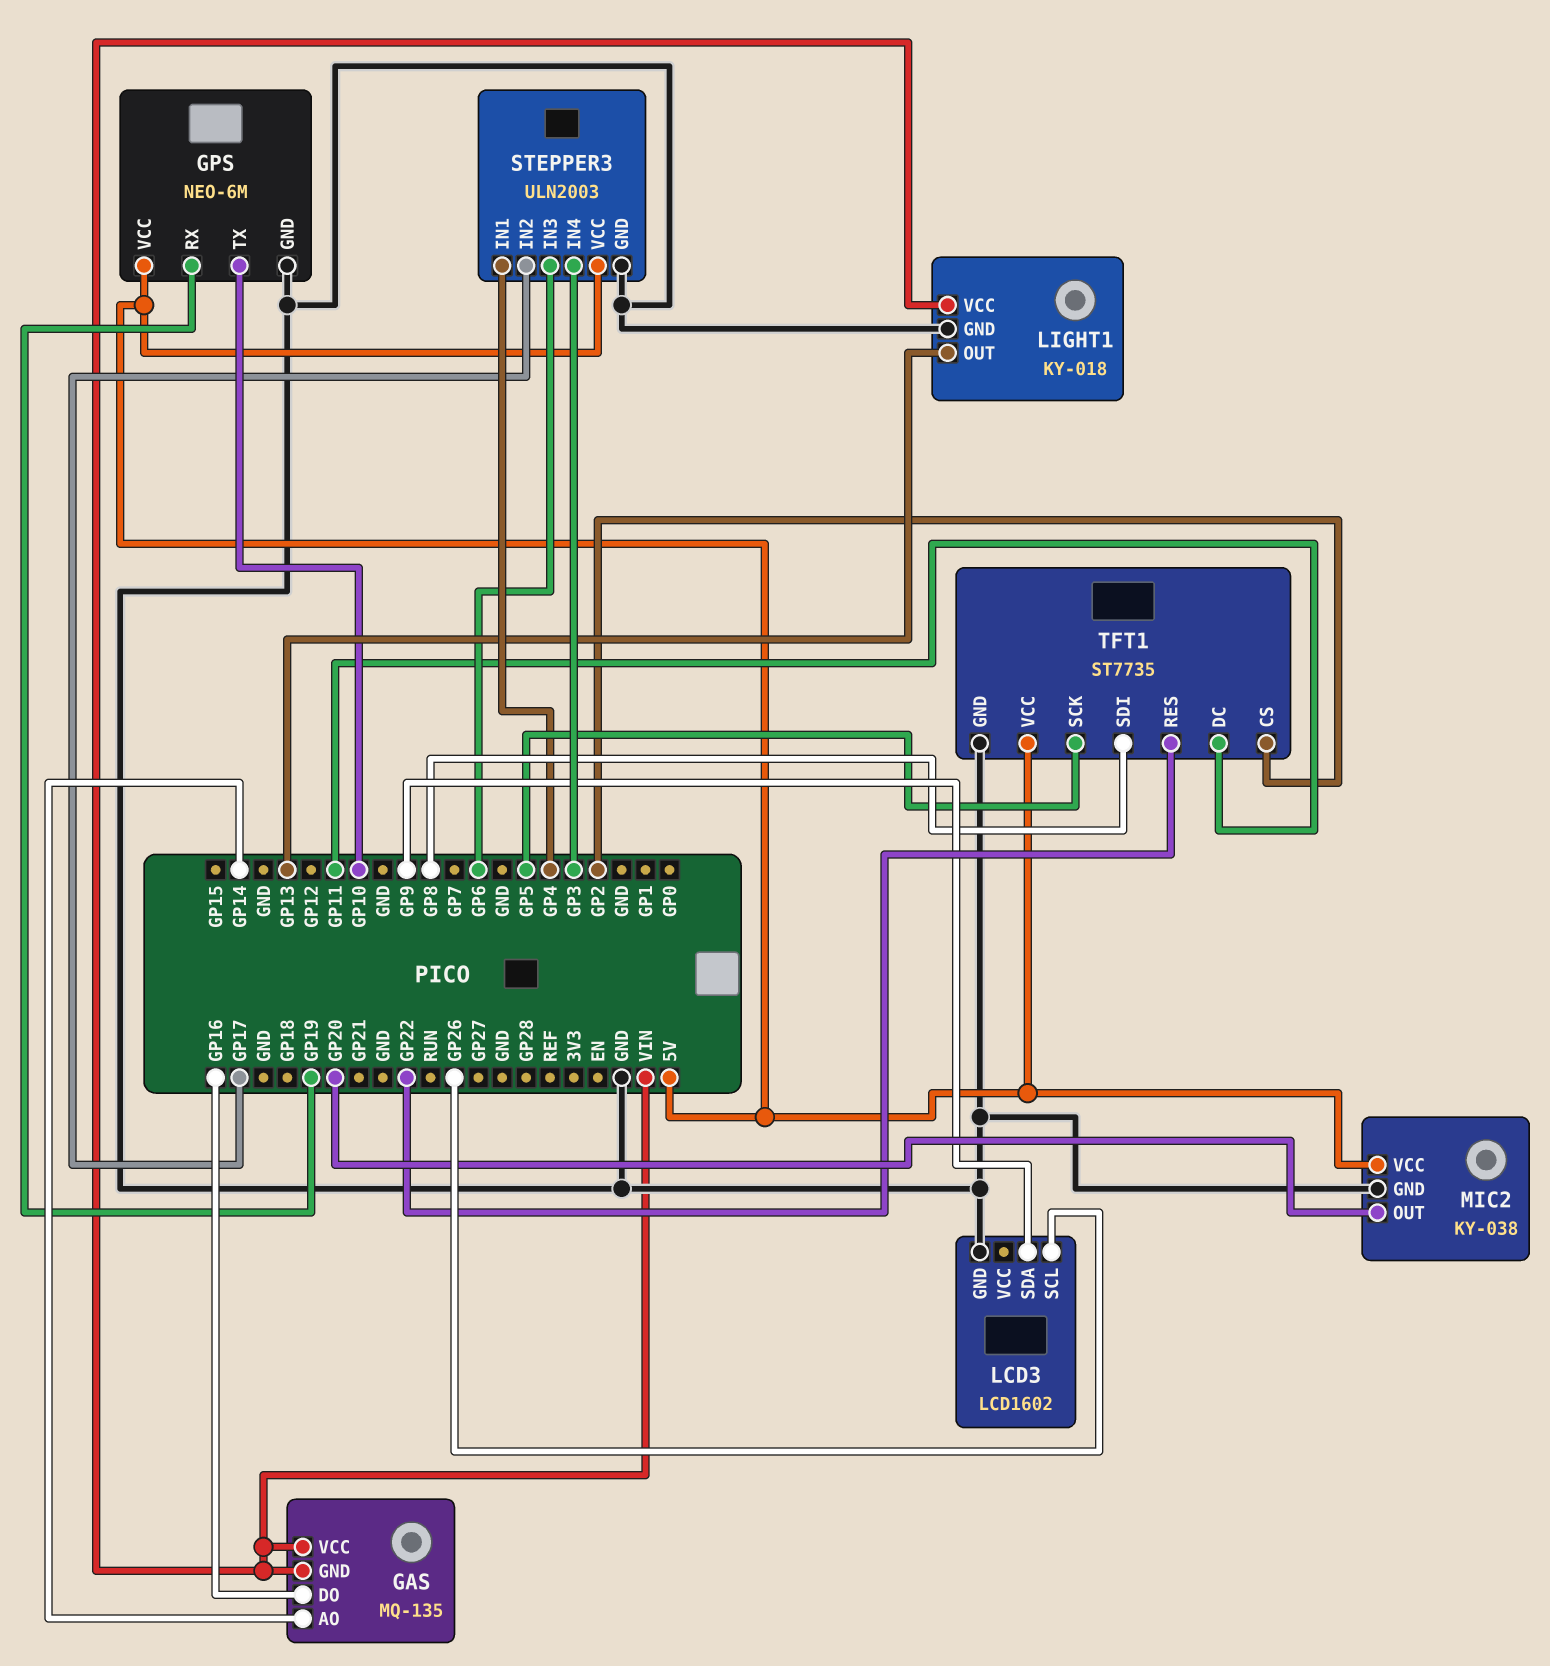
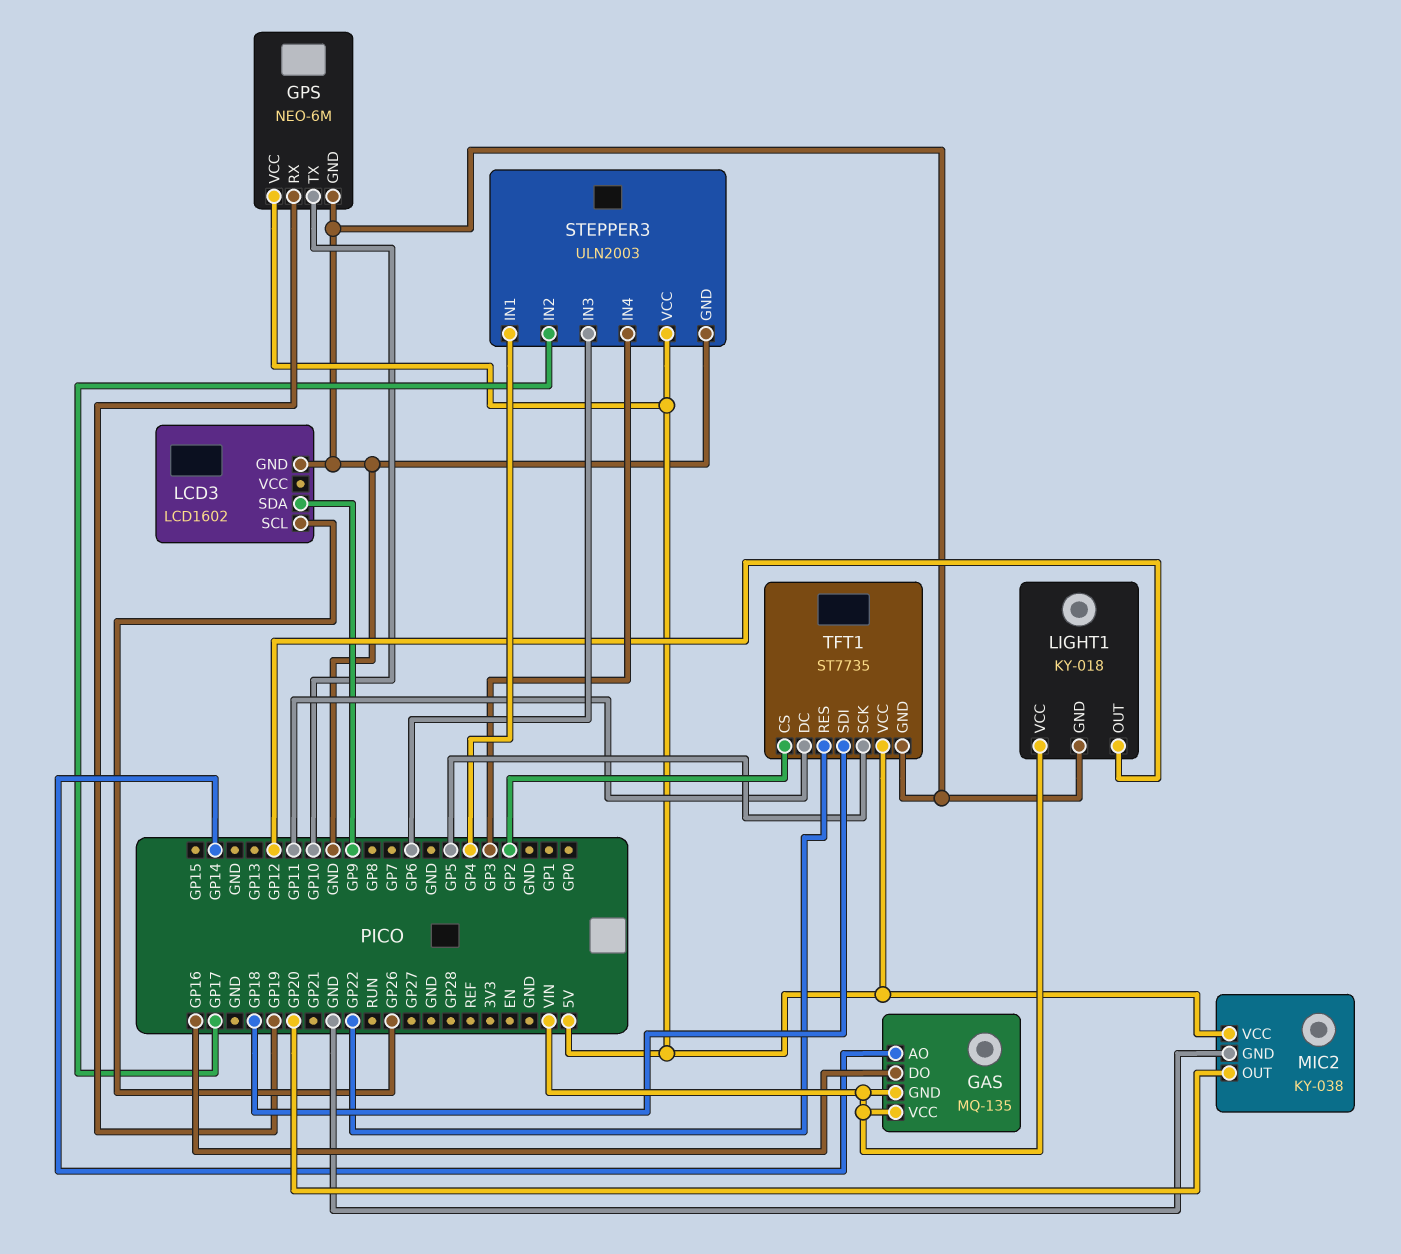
LIGHT1 pin OUT: GP13 -> GP12
TFT1 pin SDI: GP8 -> GP18

